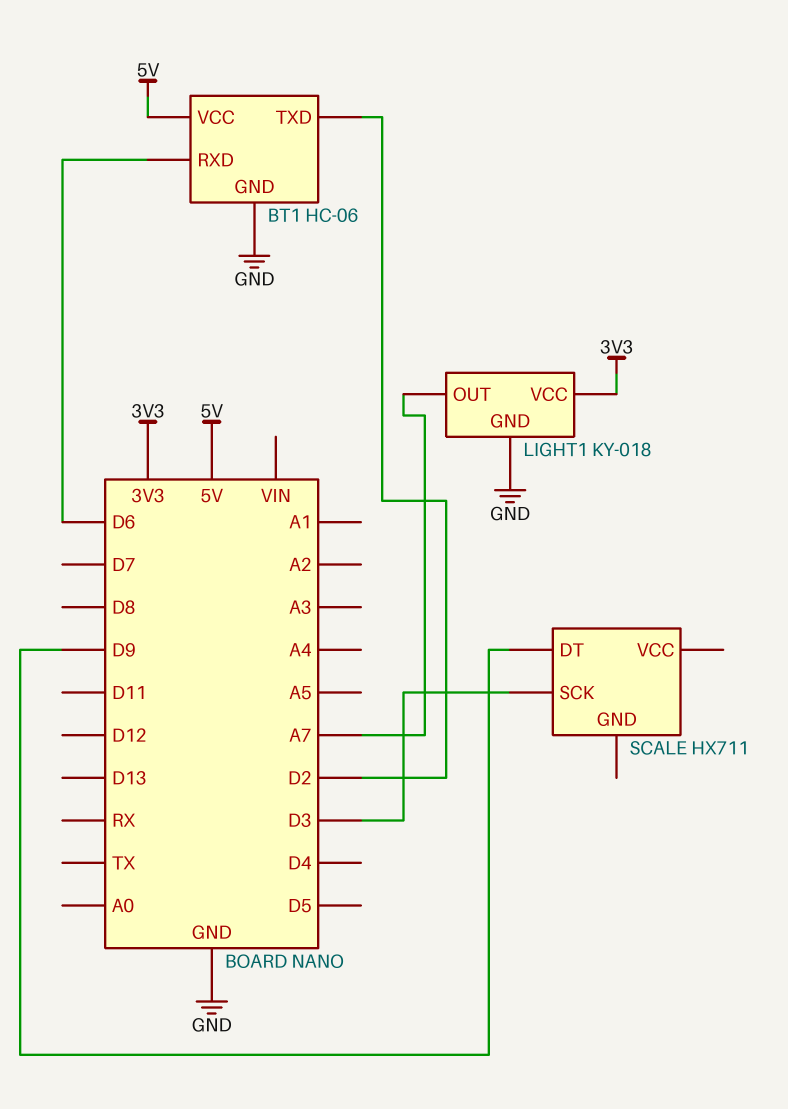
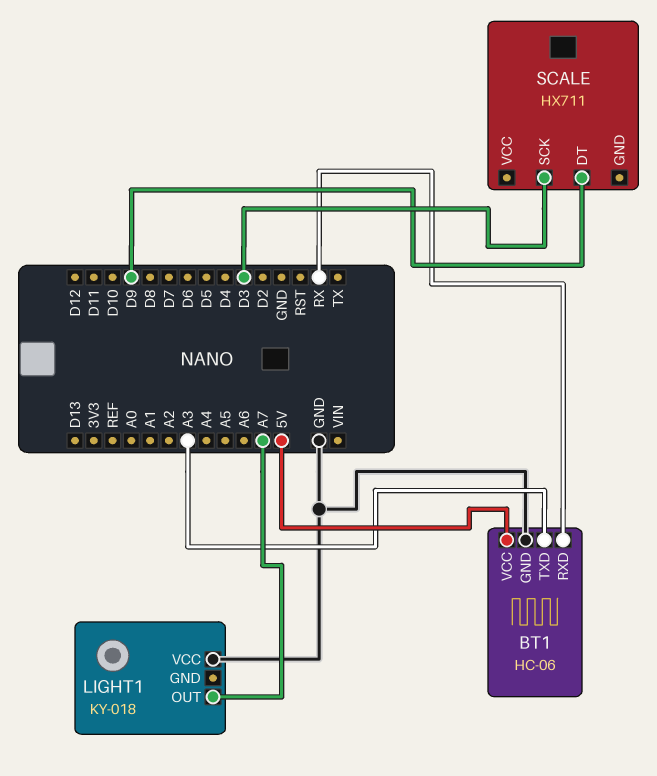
BT1 pin RXD: D6 -> RX
BT1 pin TXD: D2 -> A3
LIGHT1 pin GND: GND -> none
LIGHT1 pin VCC: 3V3 -> GND

